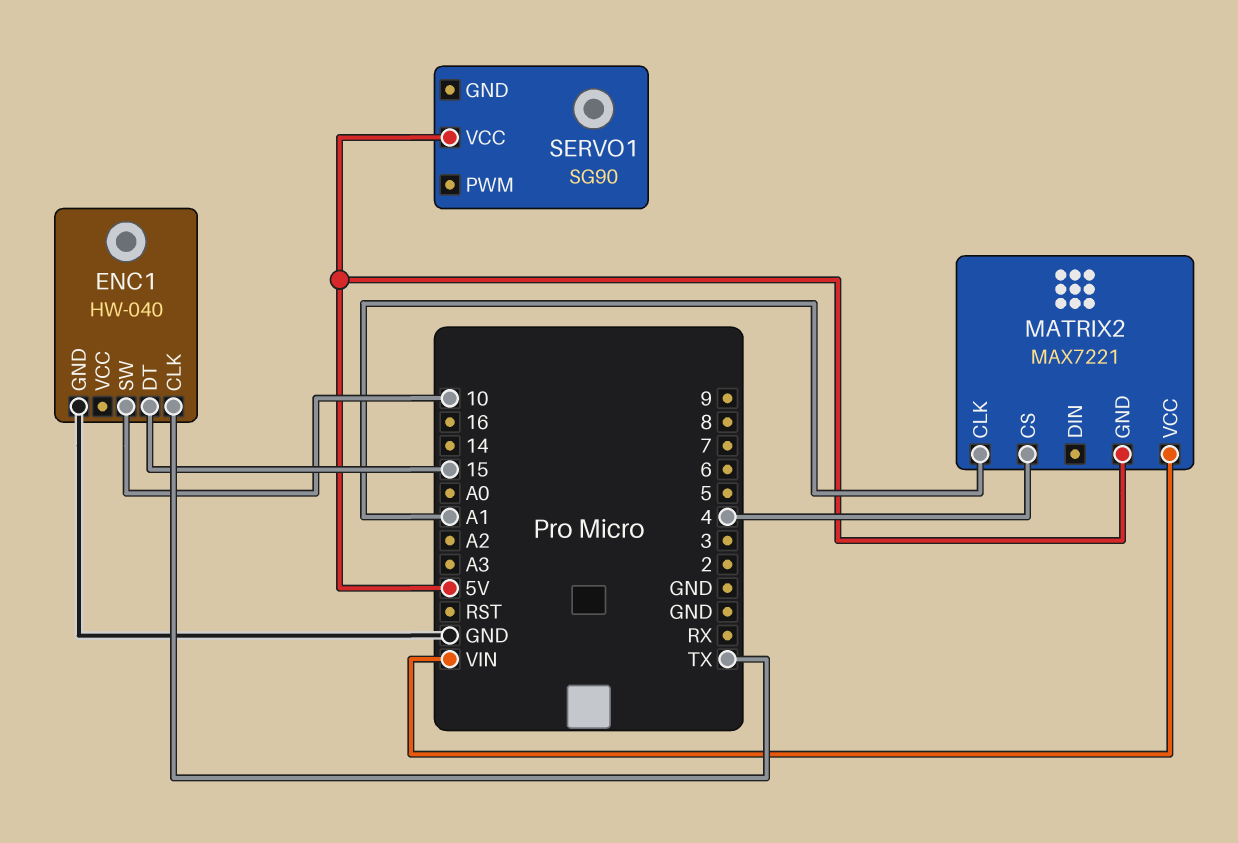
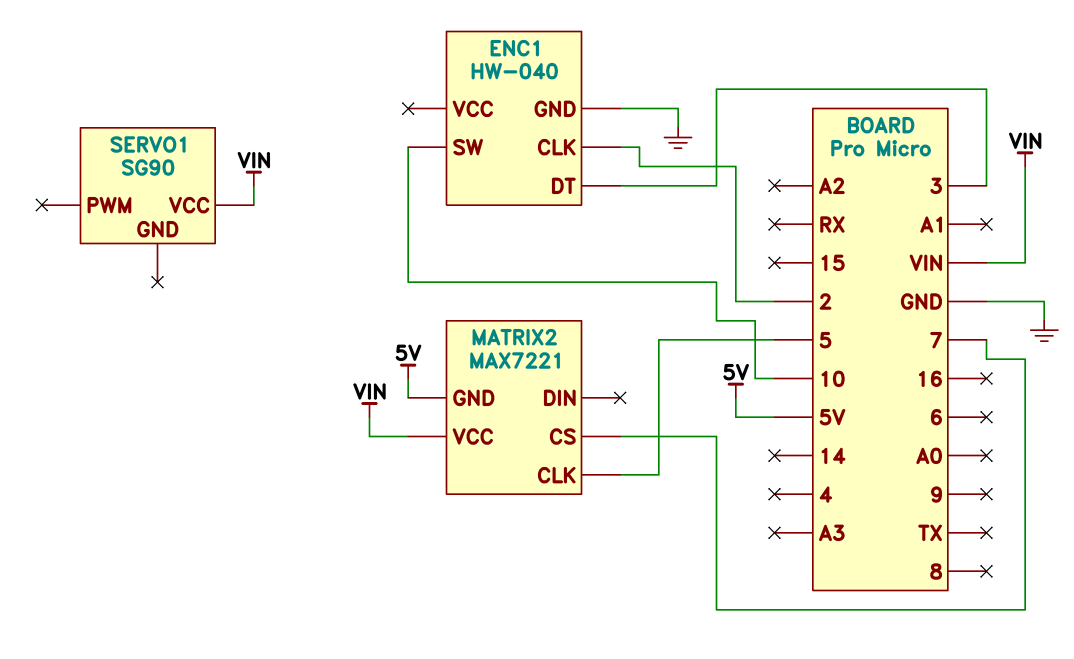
ENC1 pin CLK: TX -> 2
ENC1 pin DT: 15 -> 3
MATRIX2 pin CLK: A1 -> 5
MATRIX2 pin CS: 4 -> 7
SERVO1 pin VCC: 5V -> VIN

